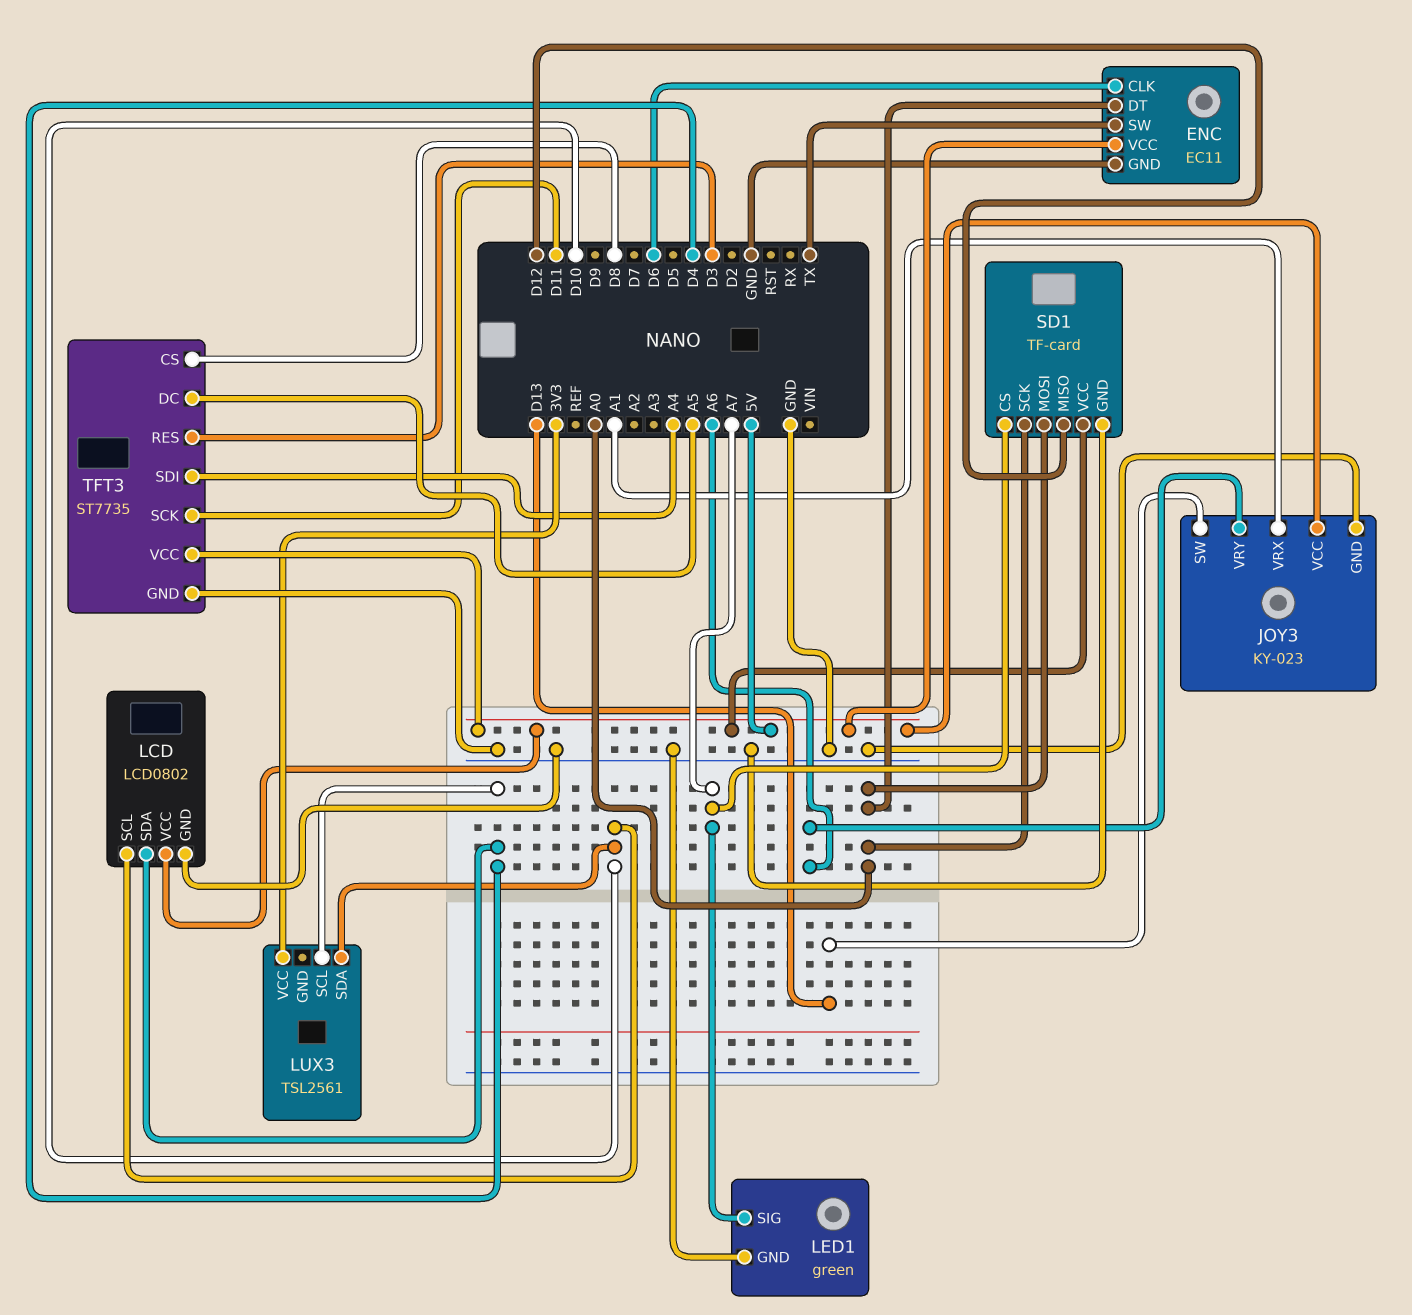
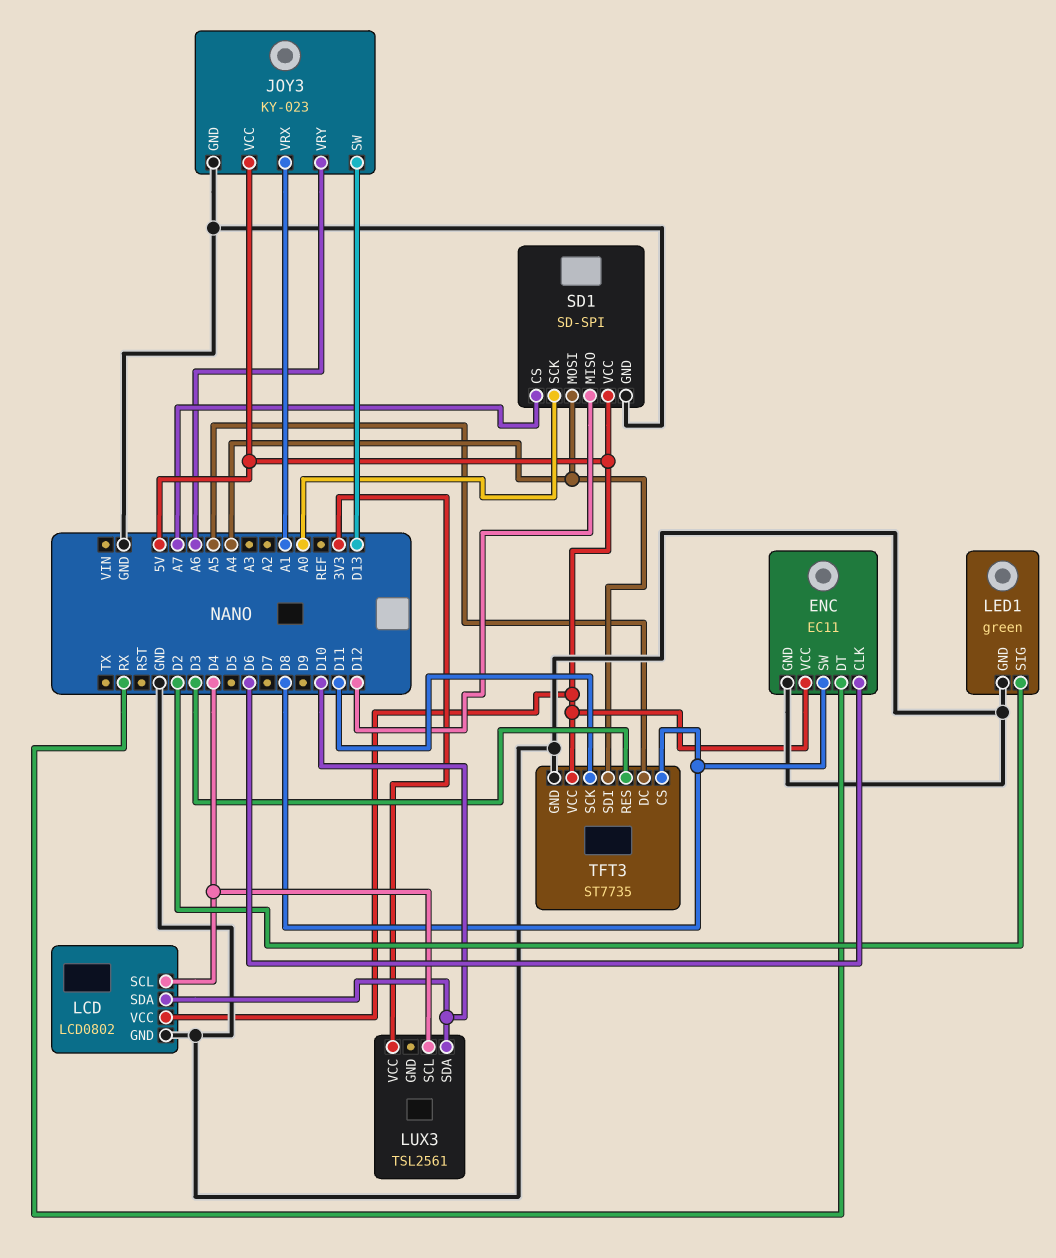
ENC pin DT: A0 -> RX
ENC pin SW: TX -> D8
LCD pin SCL: D10 -> D4
LCD pin SDA: D4 -> D10
LED1 pin SIG: A7 -> D2
SD1: TF-card -> SD-SPI
SD1 pin MOSI: A0 -> A4

